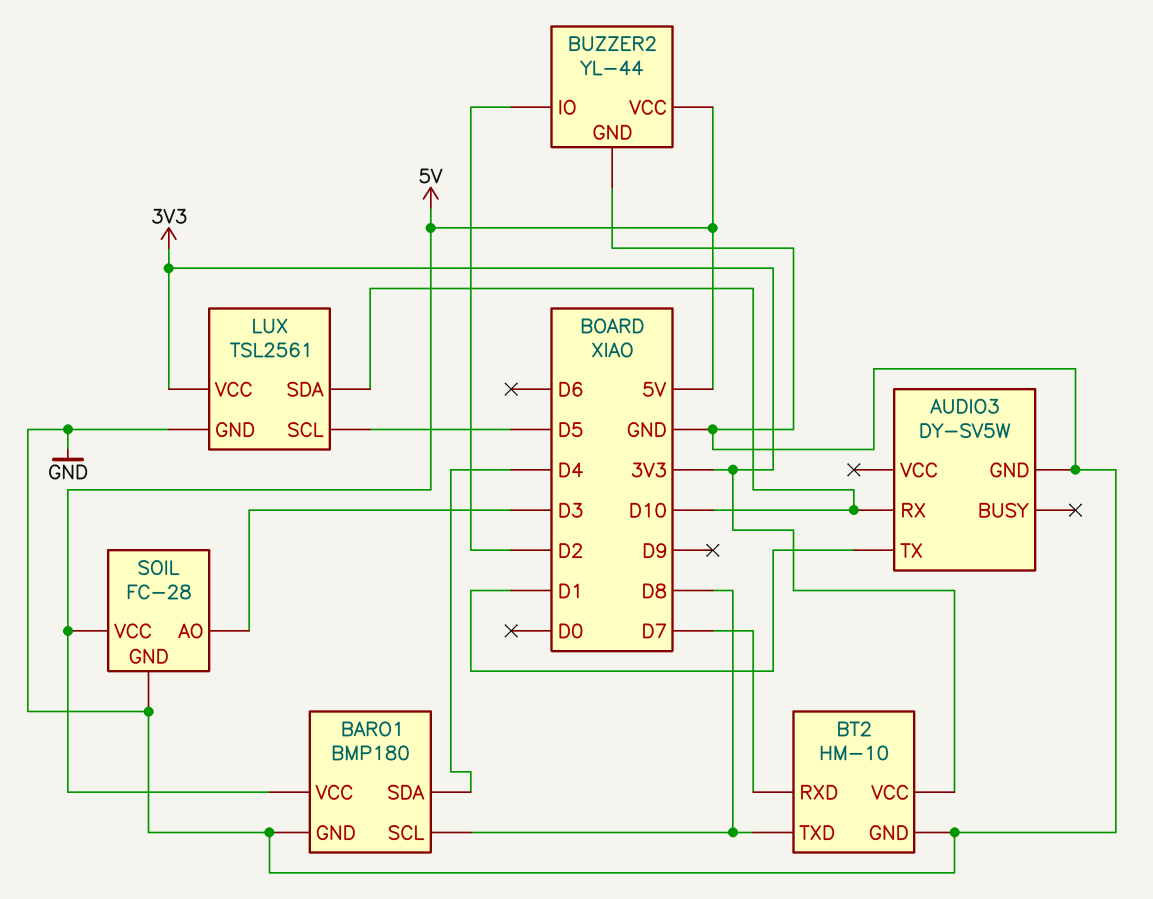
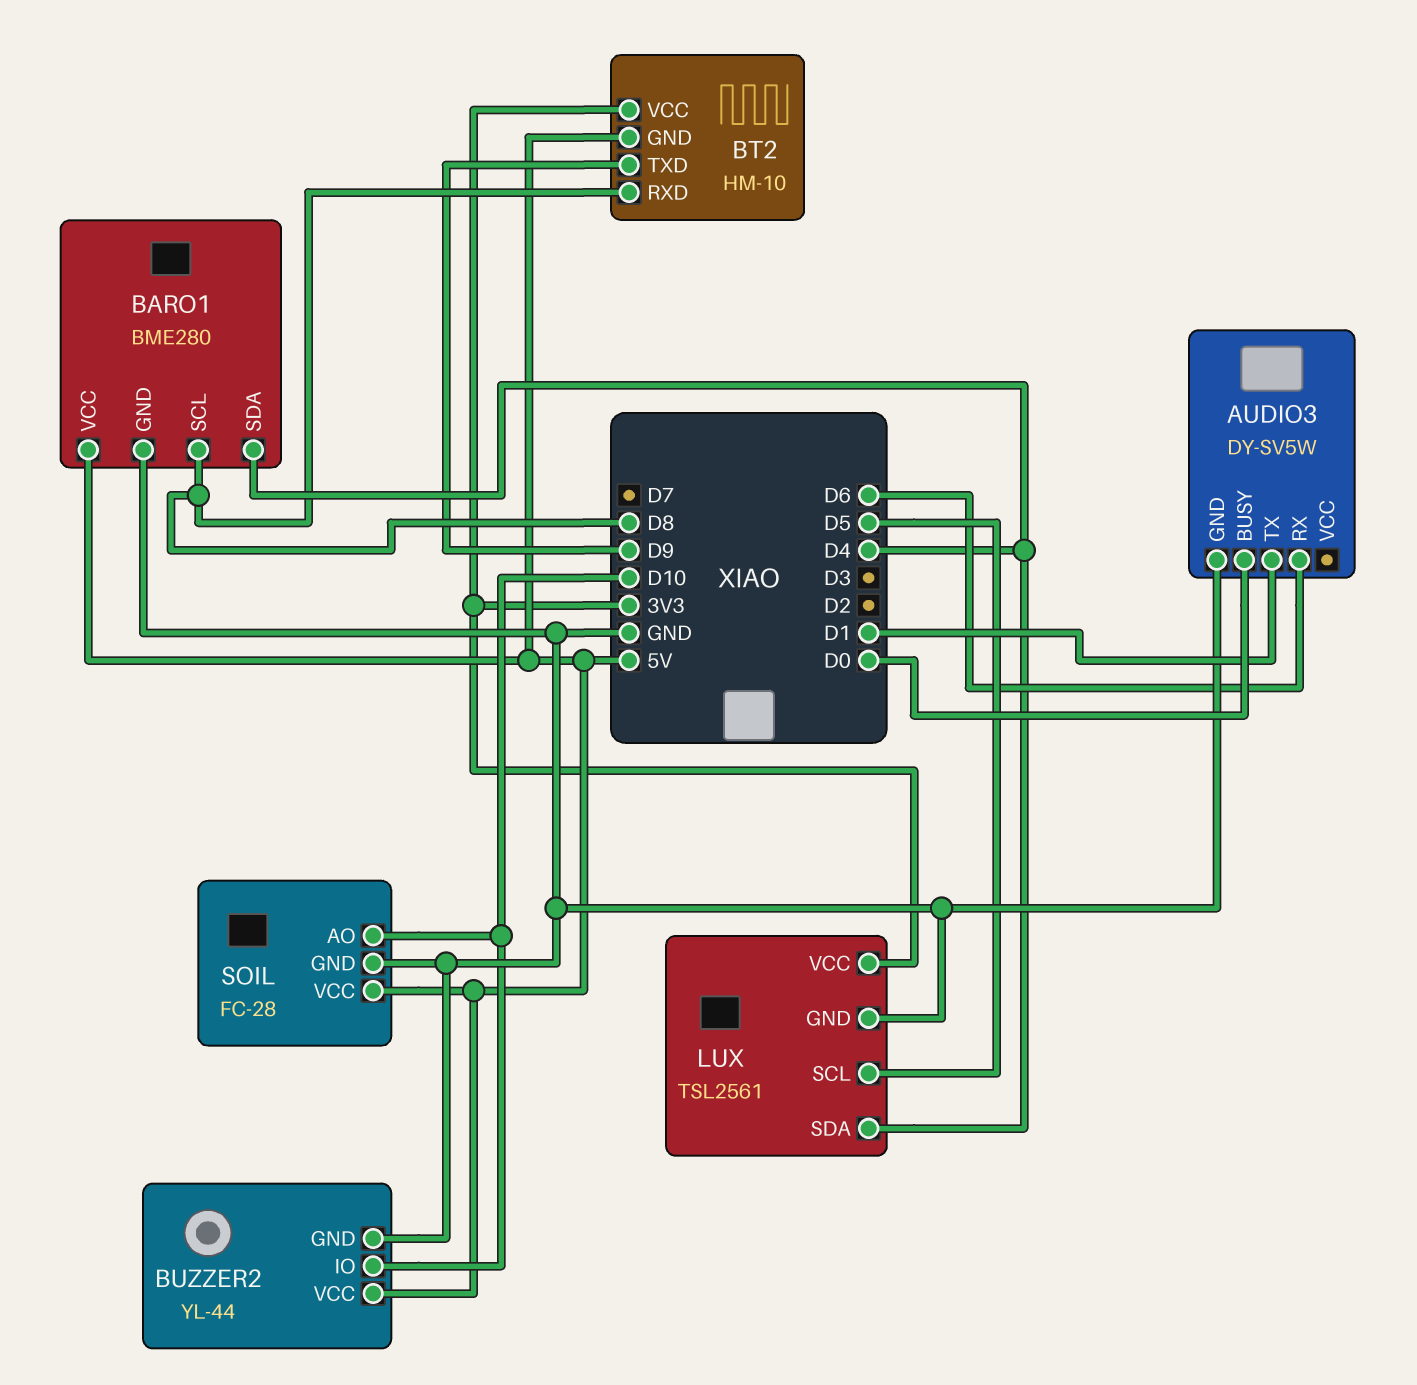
AUDIO3 pin BUSY: none -> D0
AUDIO3 pin RX: D10 -> D6
BARO1: BMP180 -> BME280
BT2 pin GND: GND -> 5V
BT2 pin RXD: D7 -> D8
BT2 pin TXD: D8 -> D9
BUZZER2 pin IO: D2 -> D10
LUX pin SDA: D10 -> D4
SOIL pin AO: D3 -> D10

